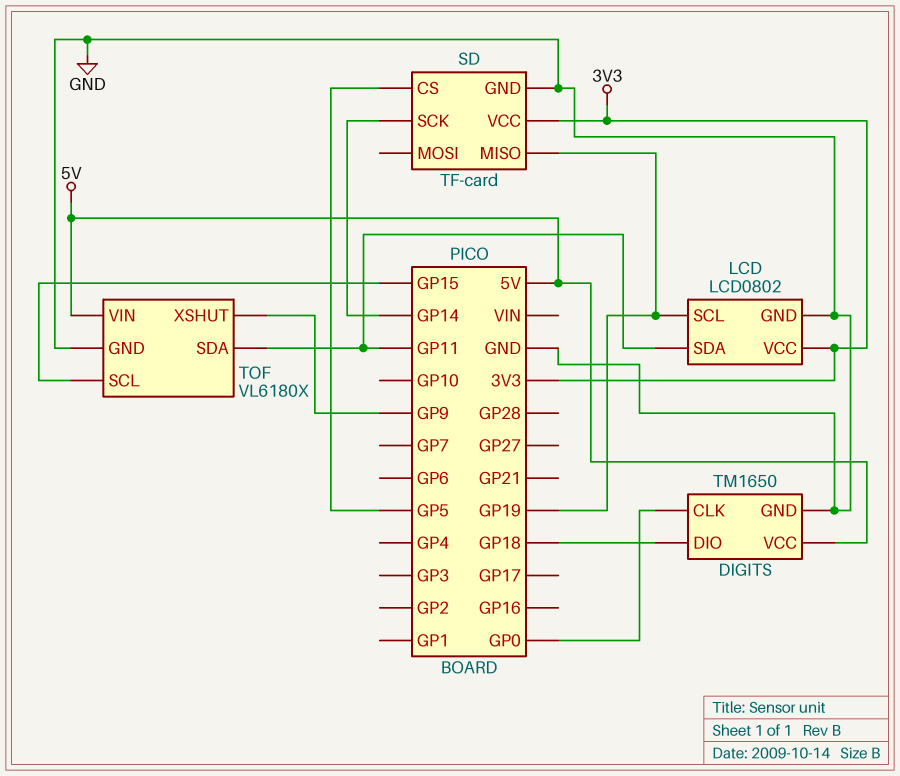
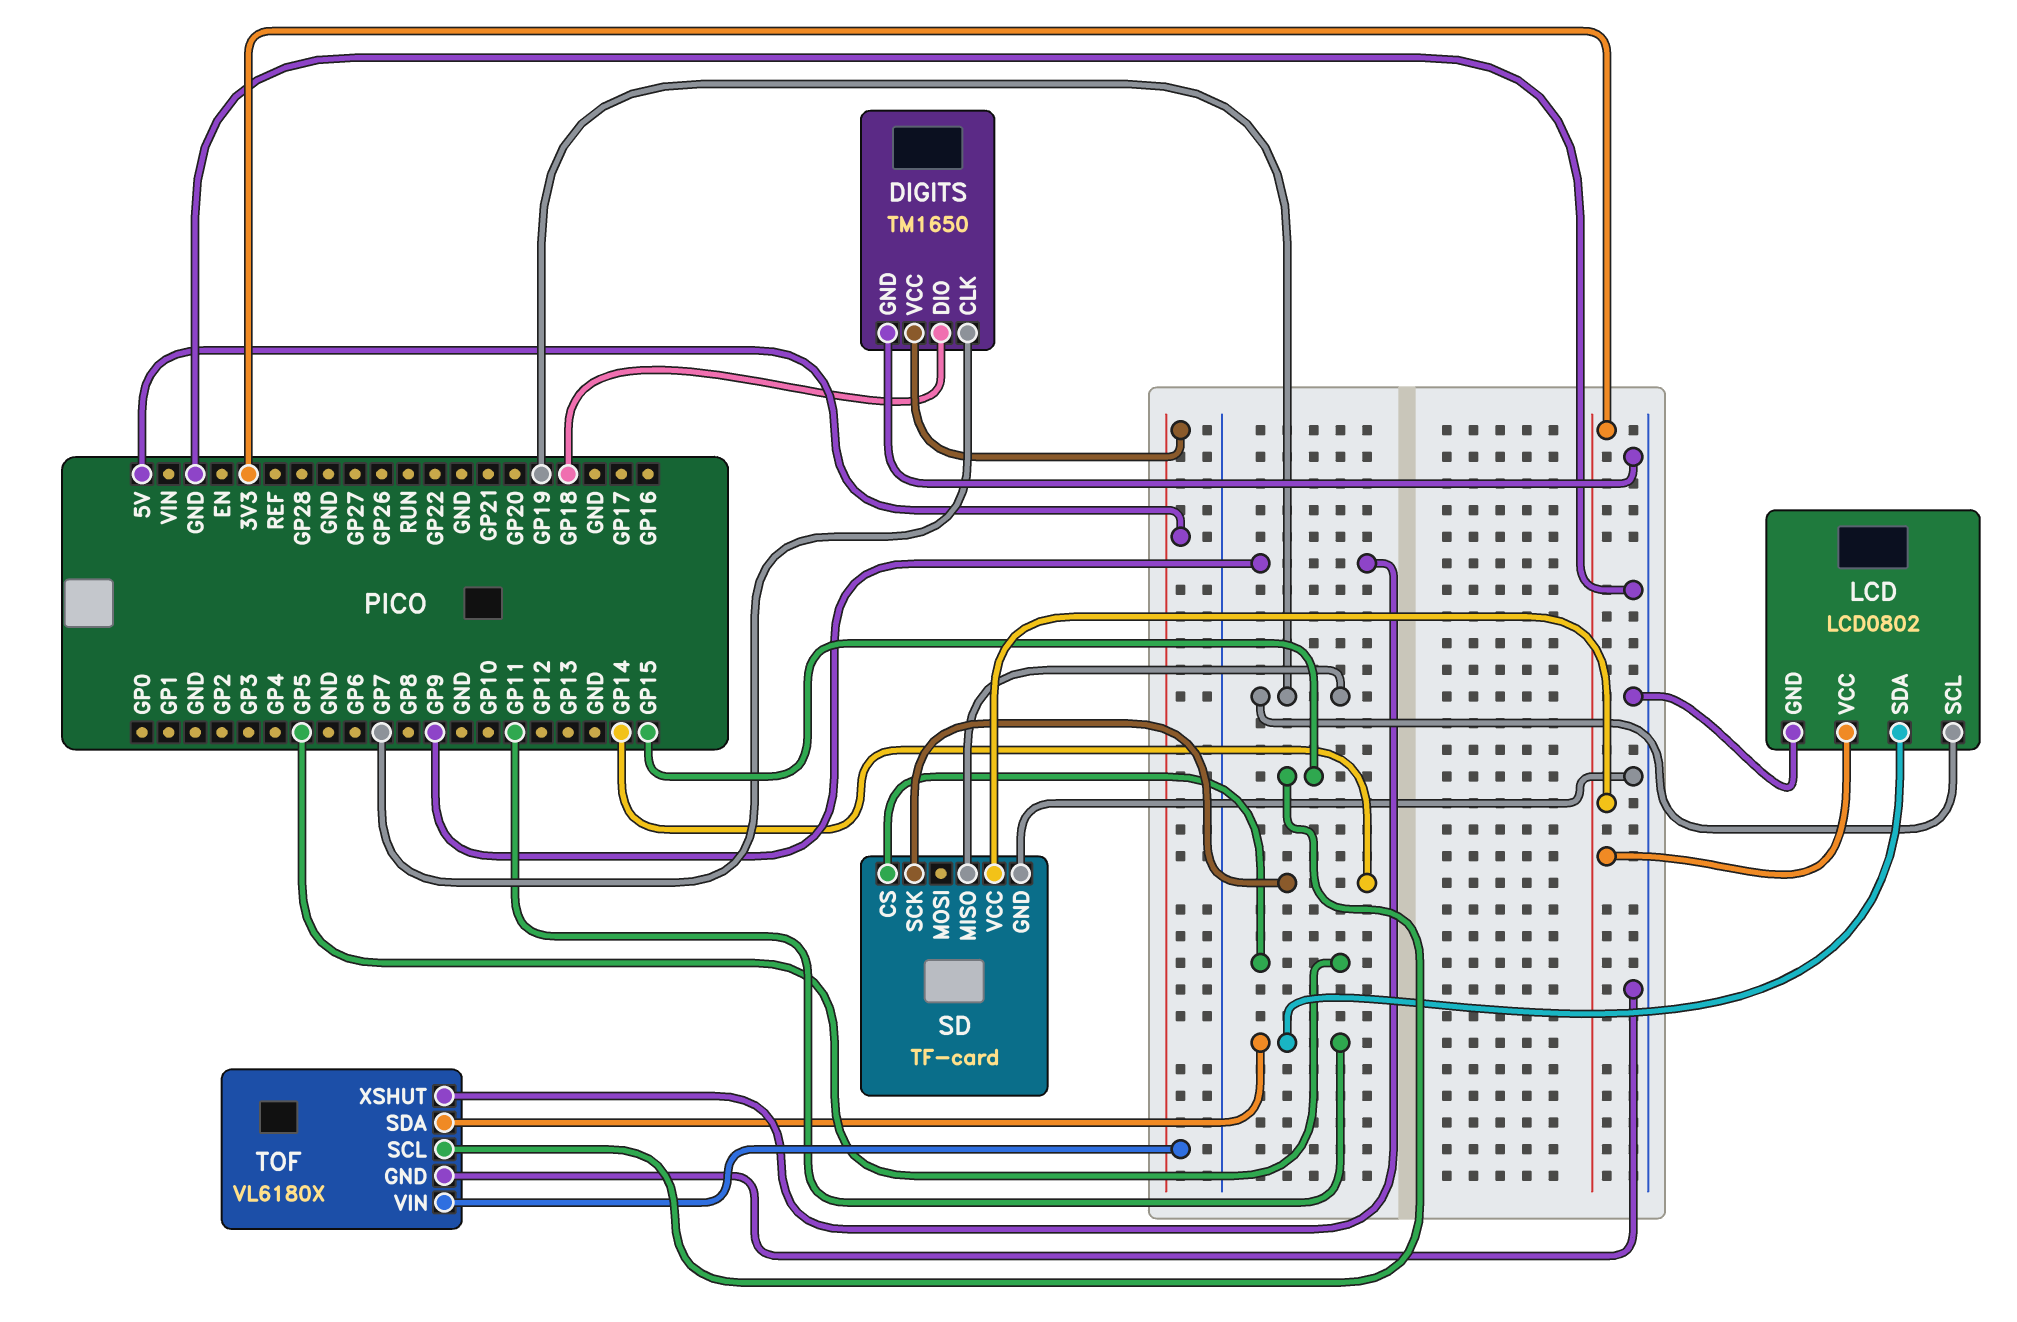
DIGITS pin CLK: GP0 -> GP7

